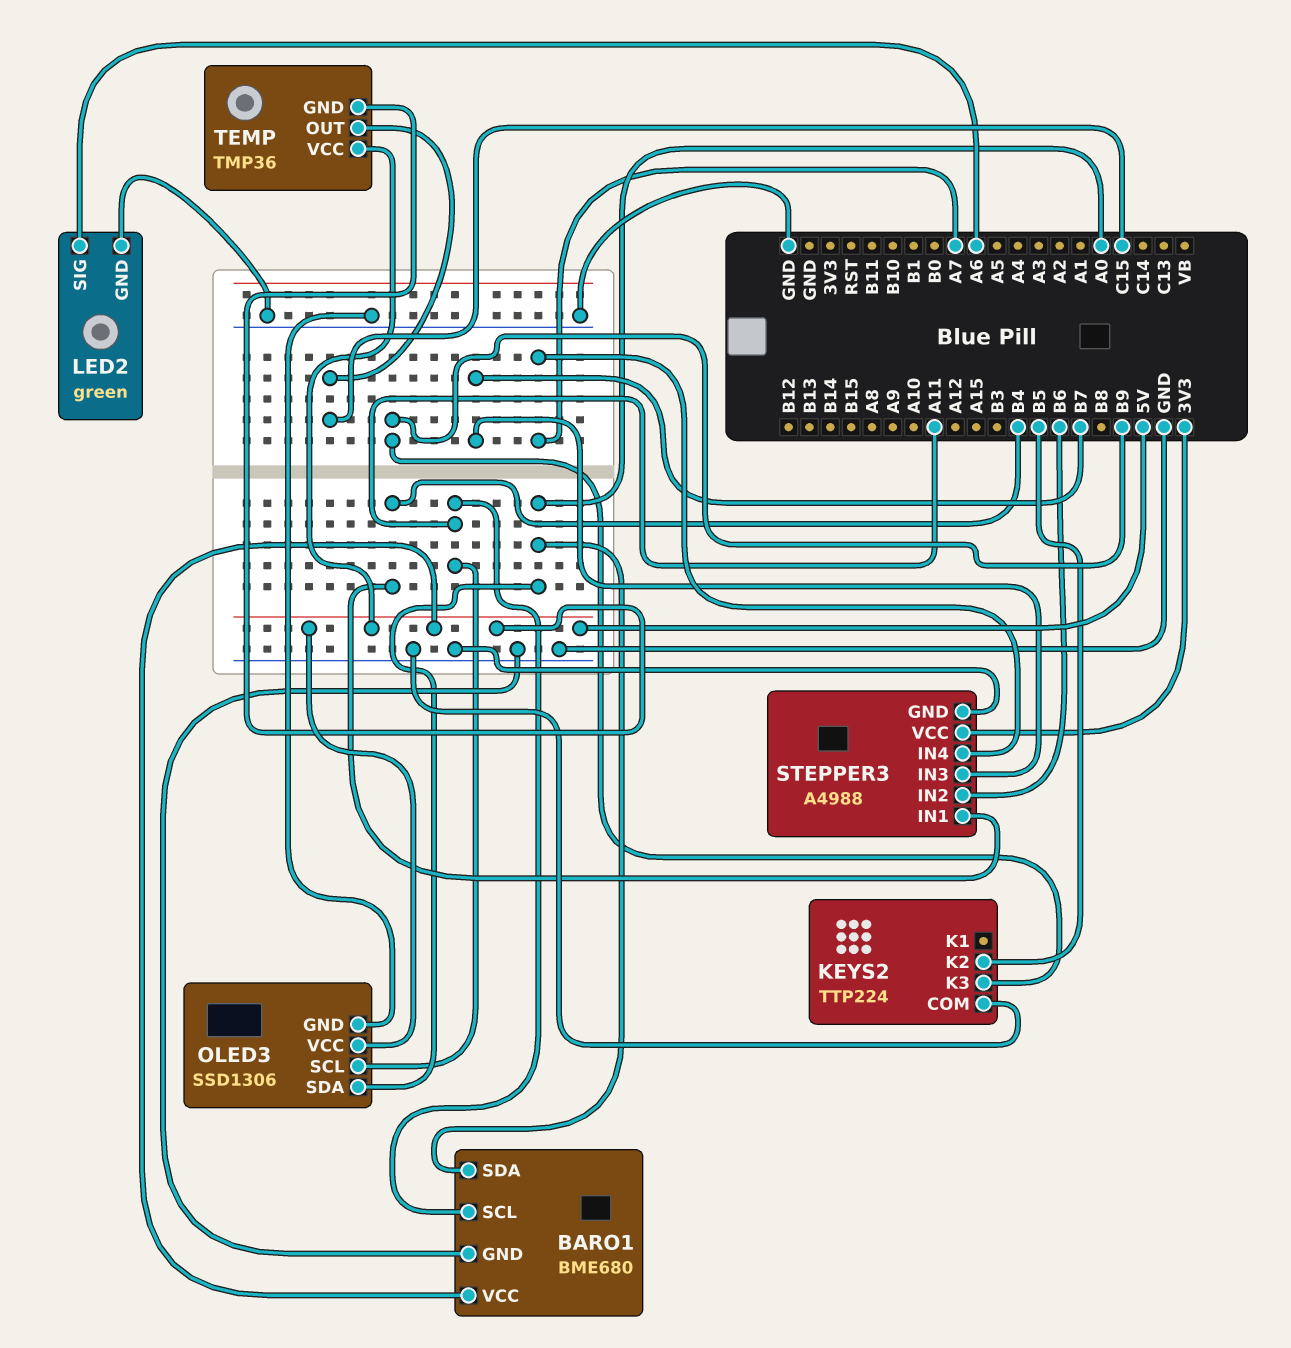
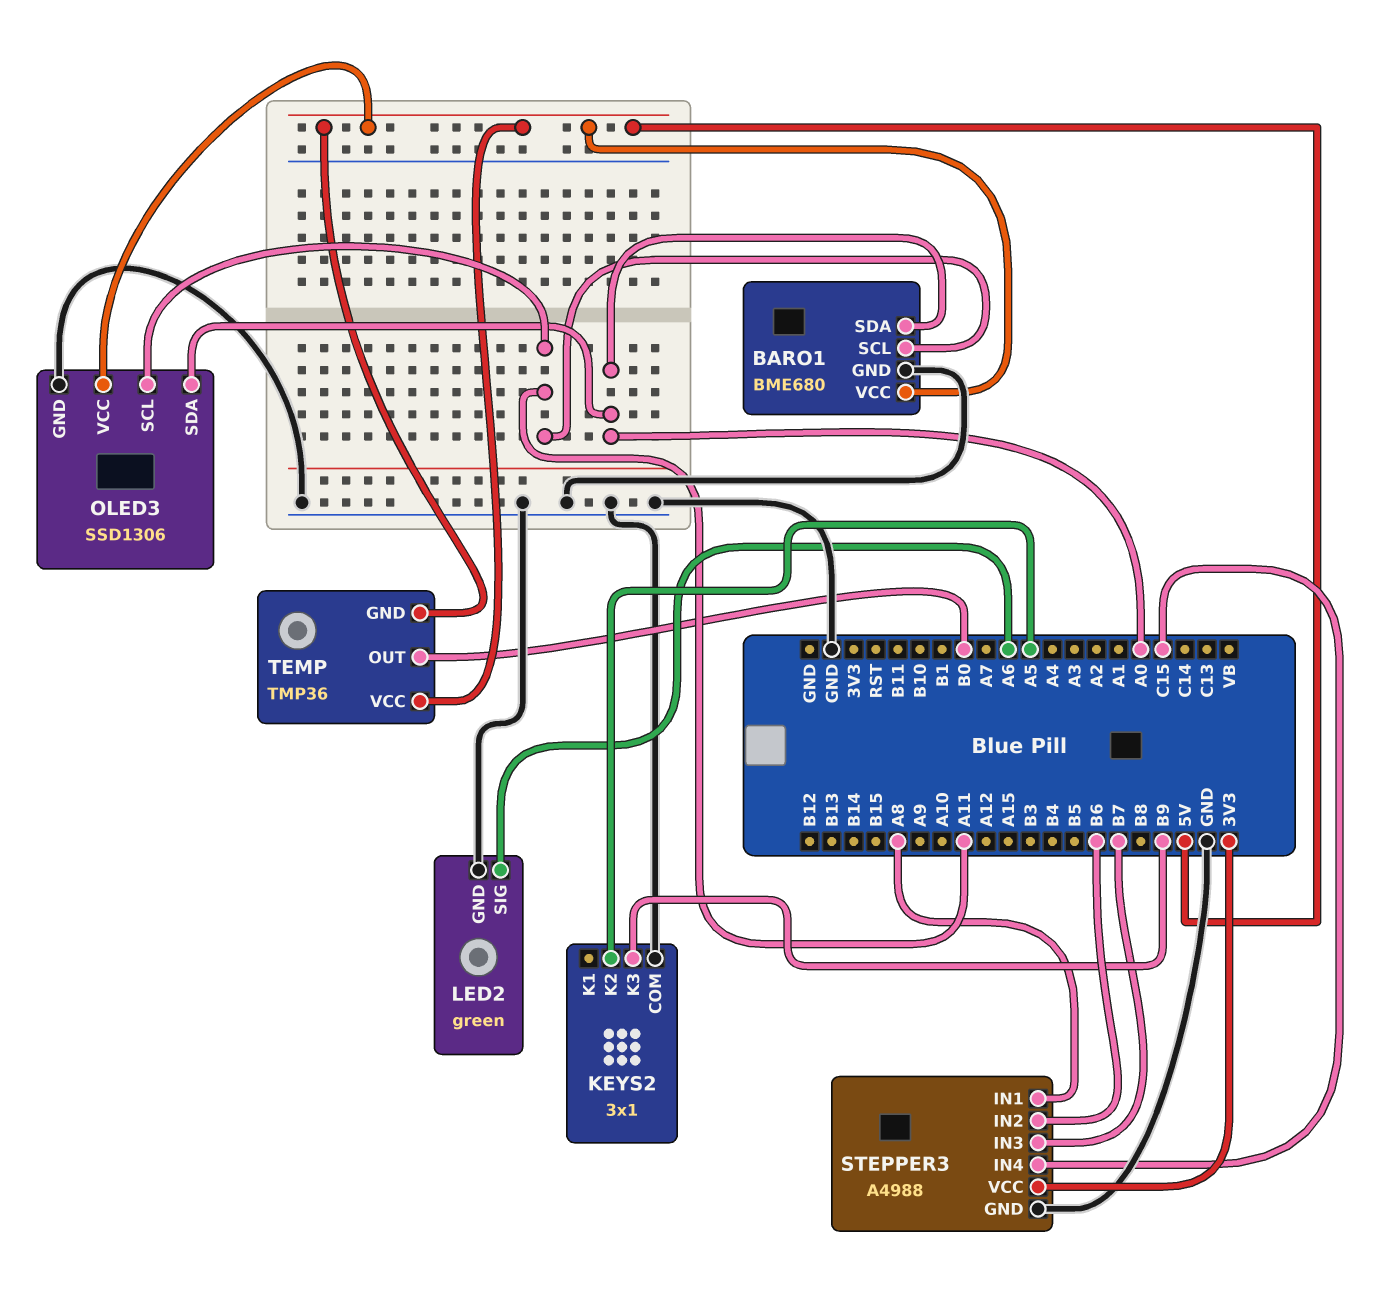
KEYS2: TTP224 -> 3x1
KEYS2 pin K2: B5 -> A5
STEPPER3 pin IN1: B4 -> A8
STEPPER3 pin IN4: A7 -> C15
TEMP pin OUT: C15 -> B0

